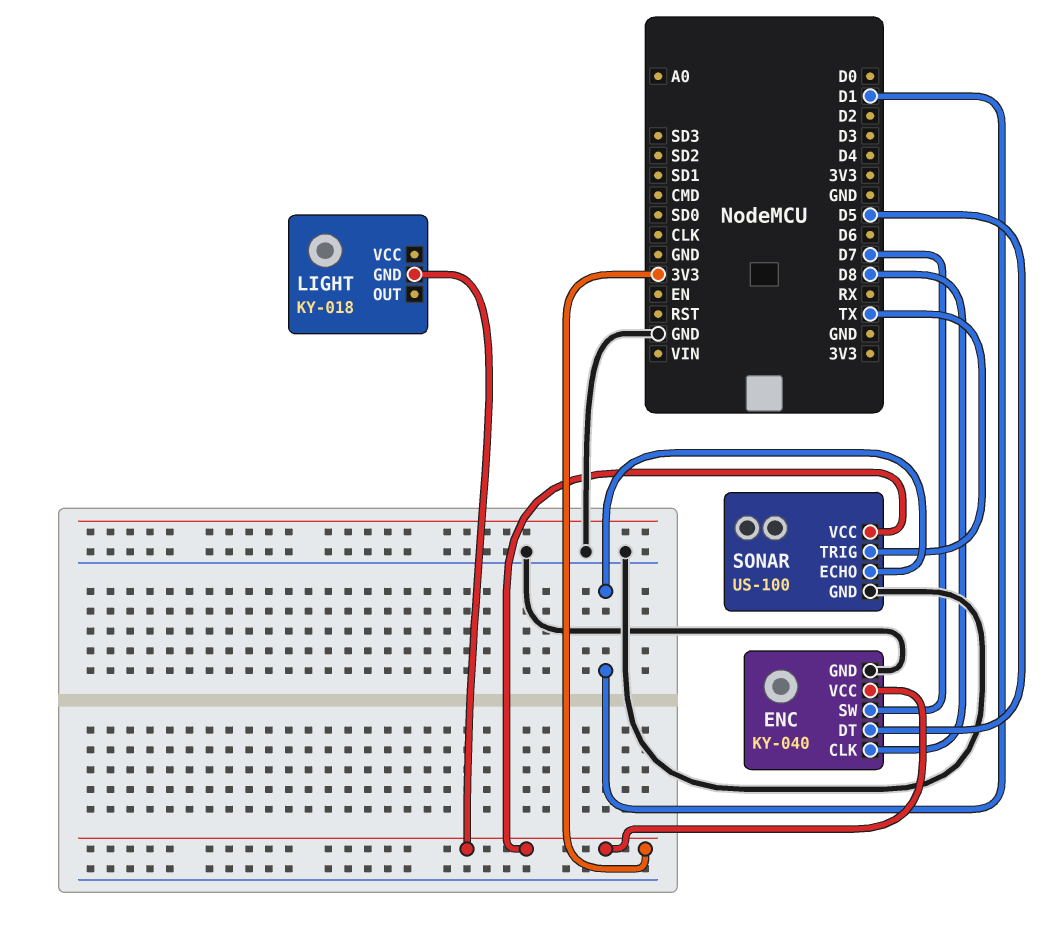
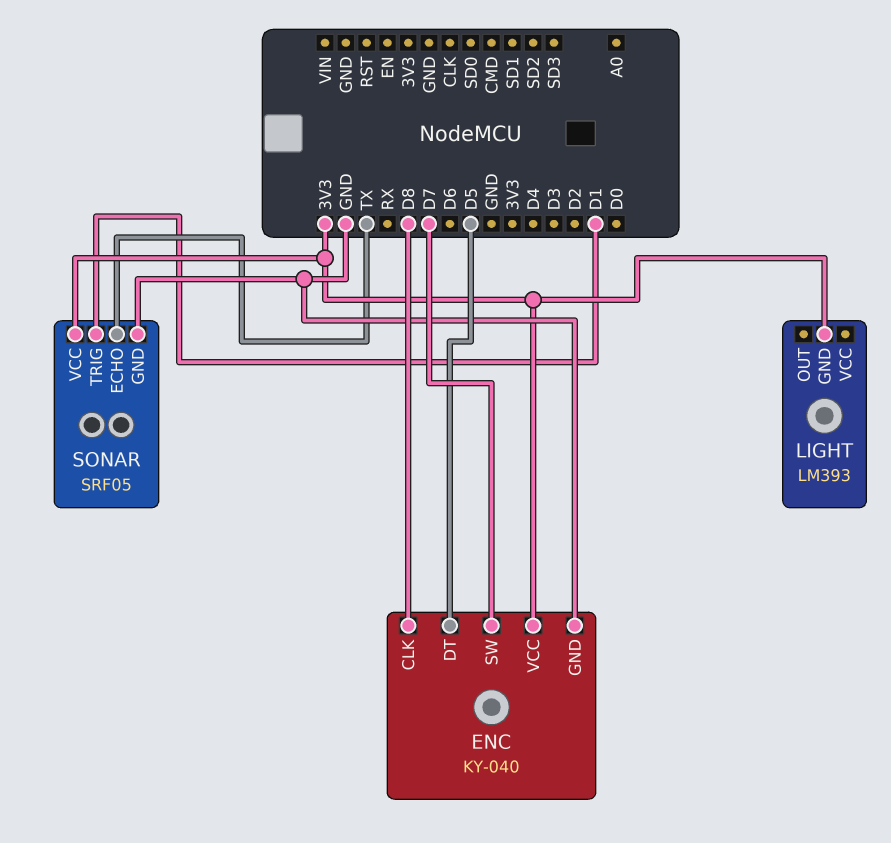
LIGHT: KY-018 -> LM393
SONAR: US-100 -> SRF05
SONAR pin ECHO: D1 -> TX
SONAR pin TRIG: TX -> D1

